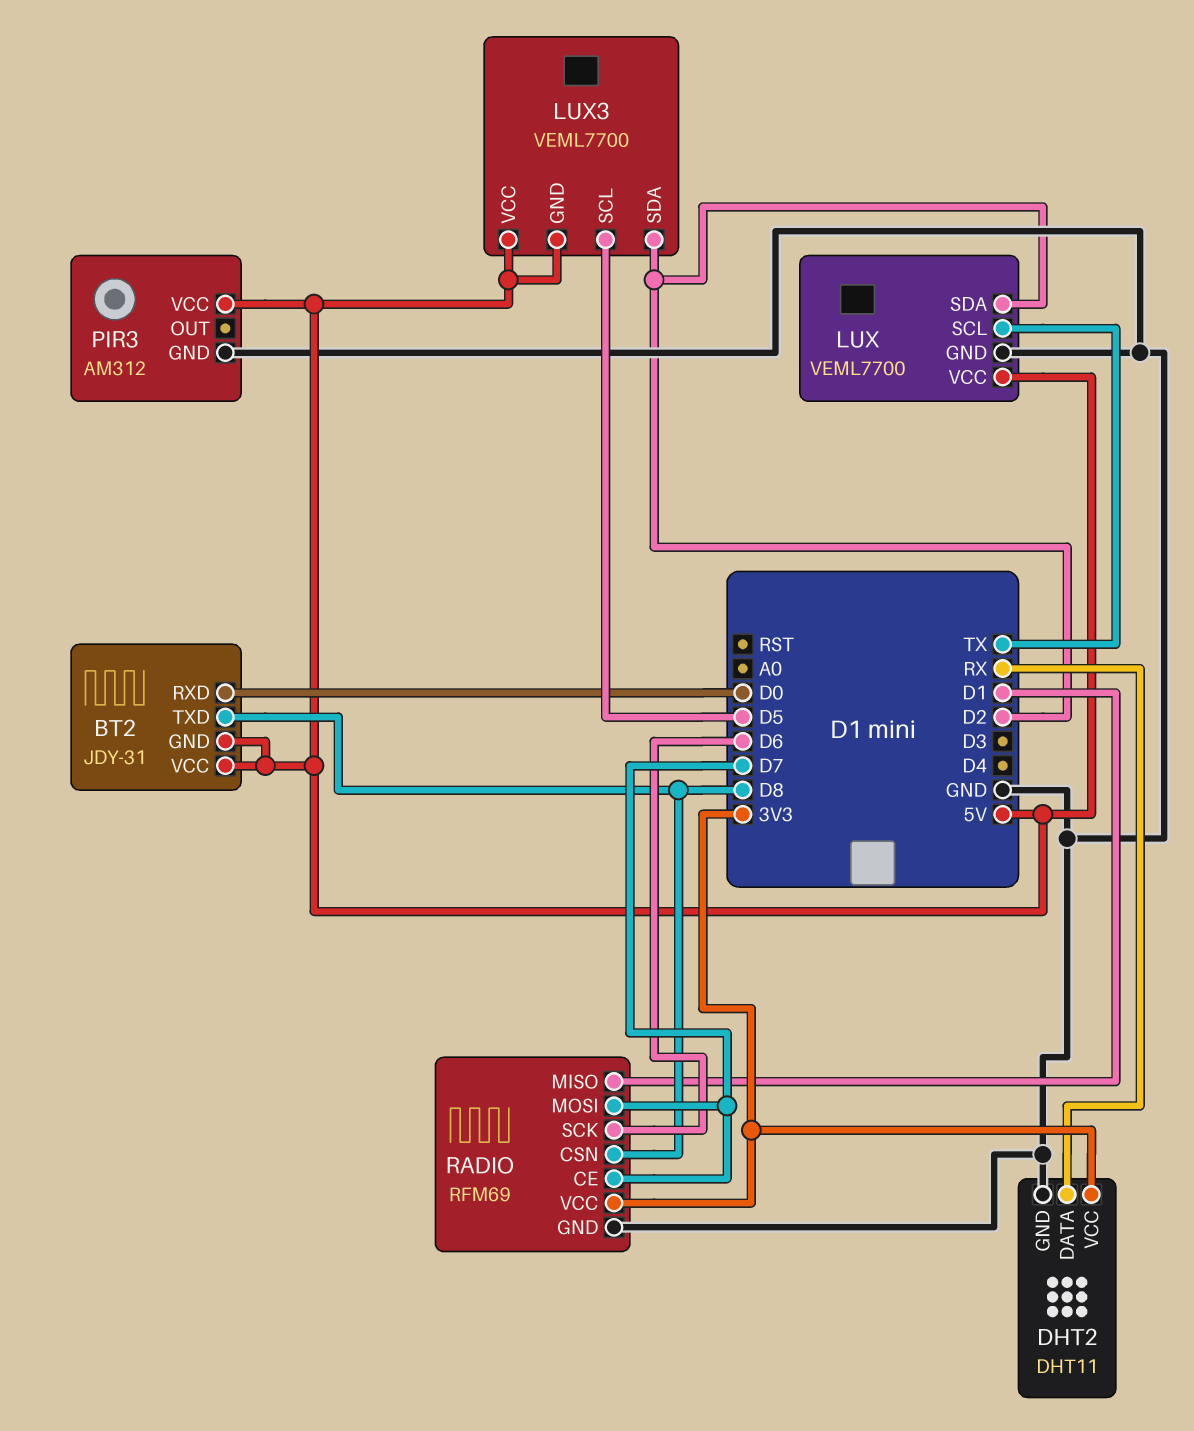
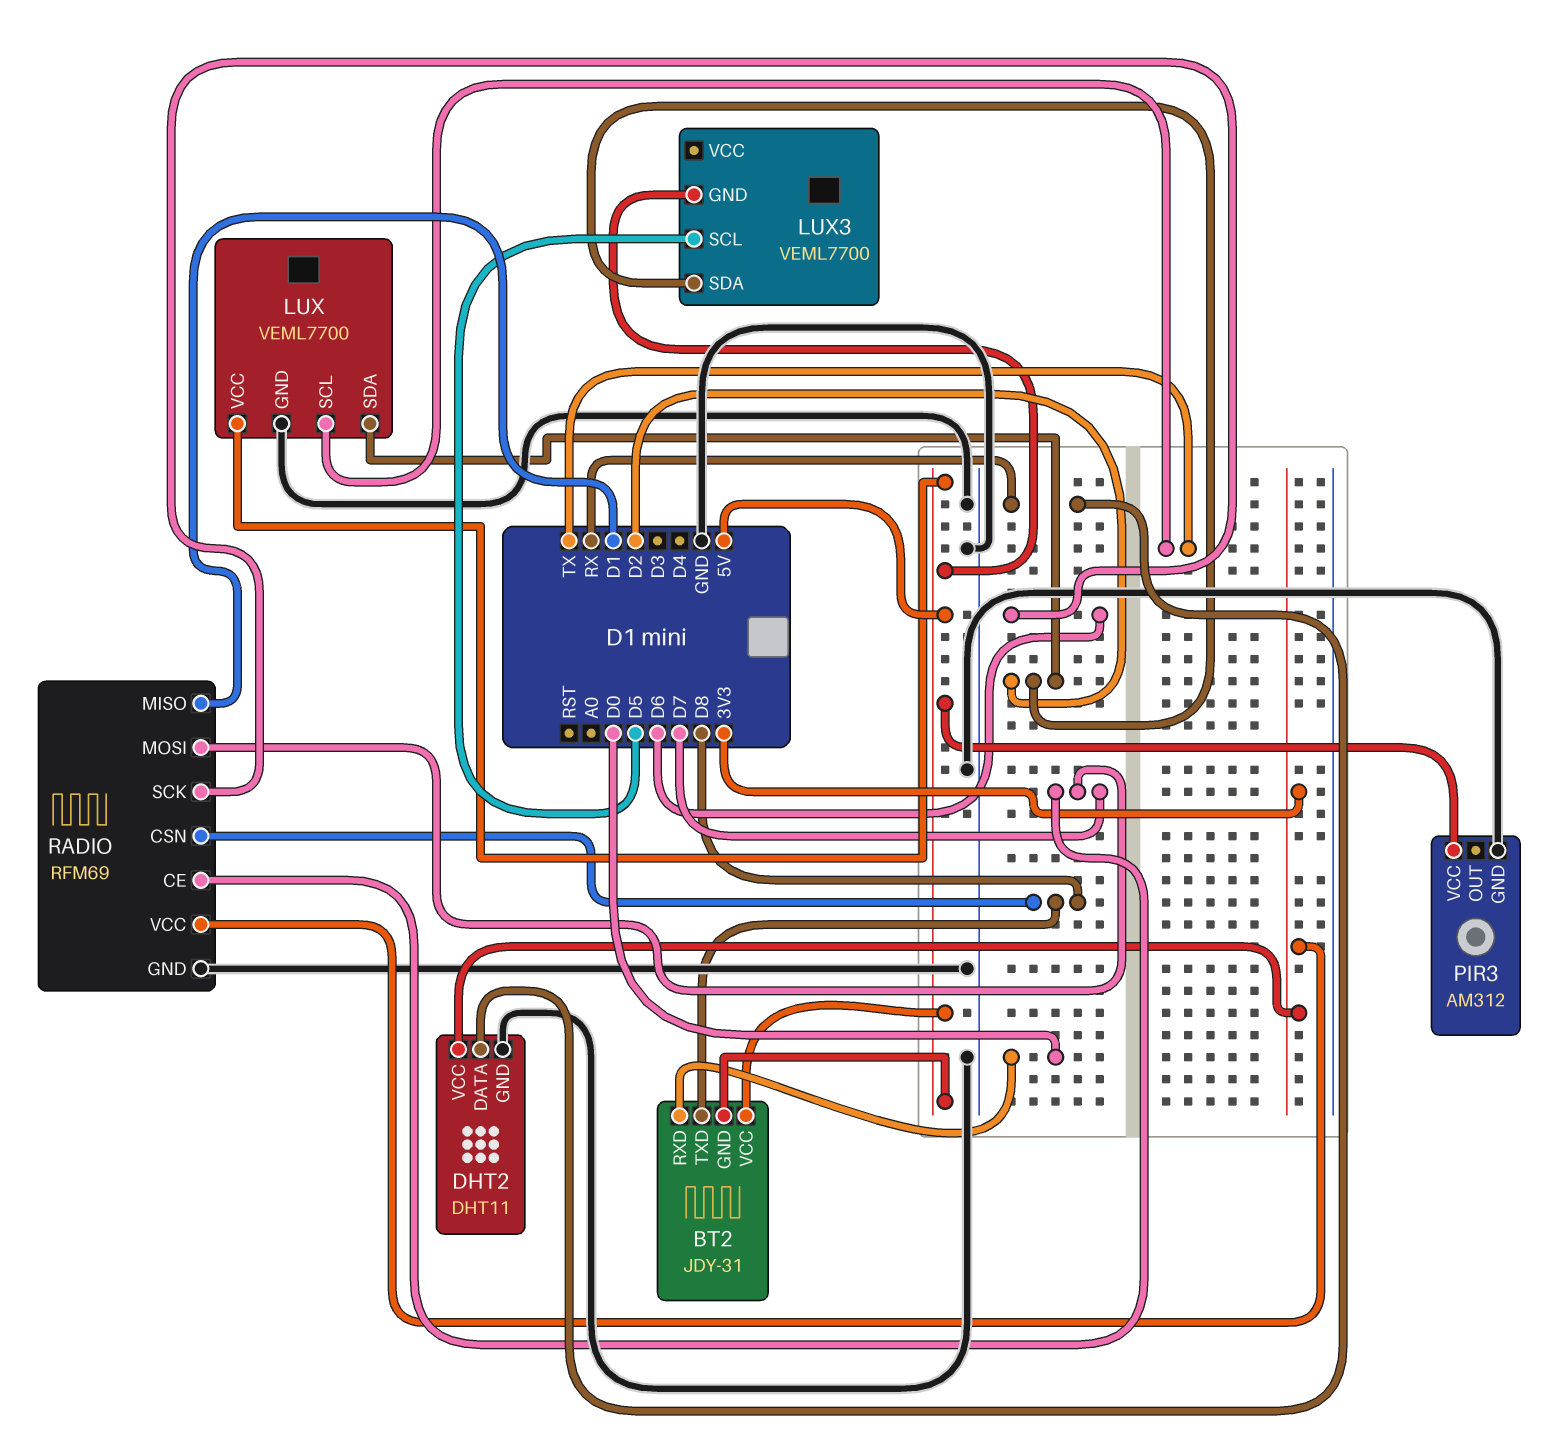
LUX3 pin VCC: 5V -> none

